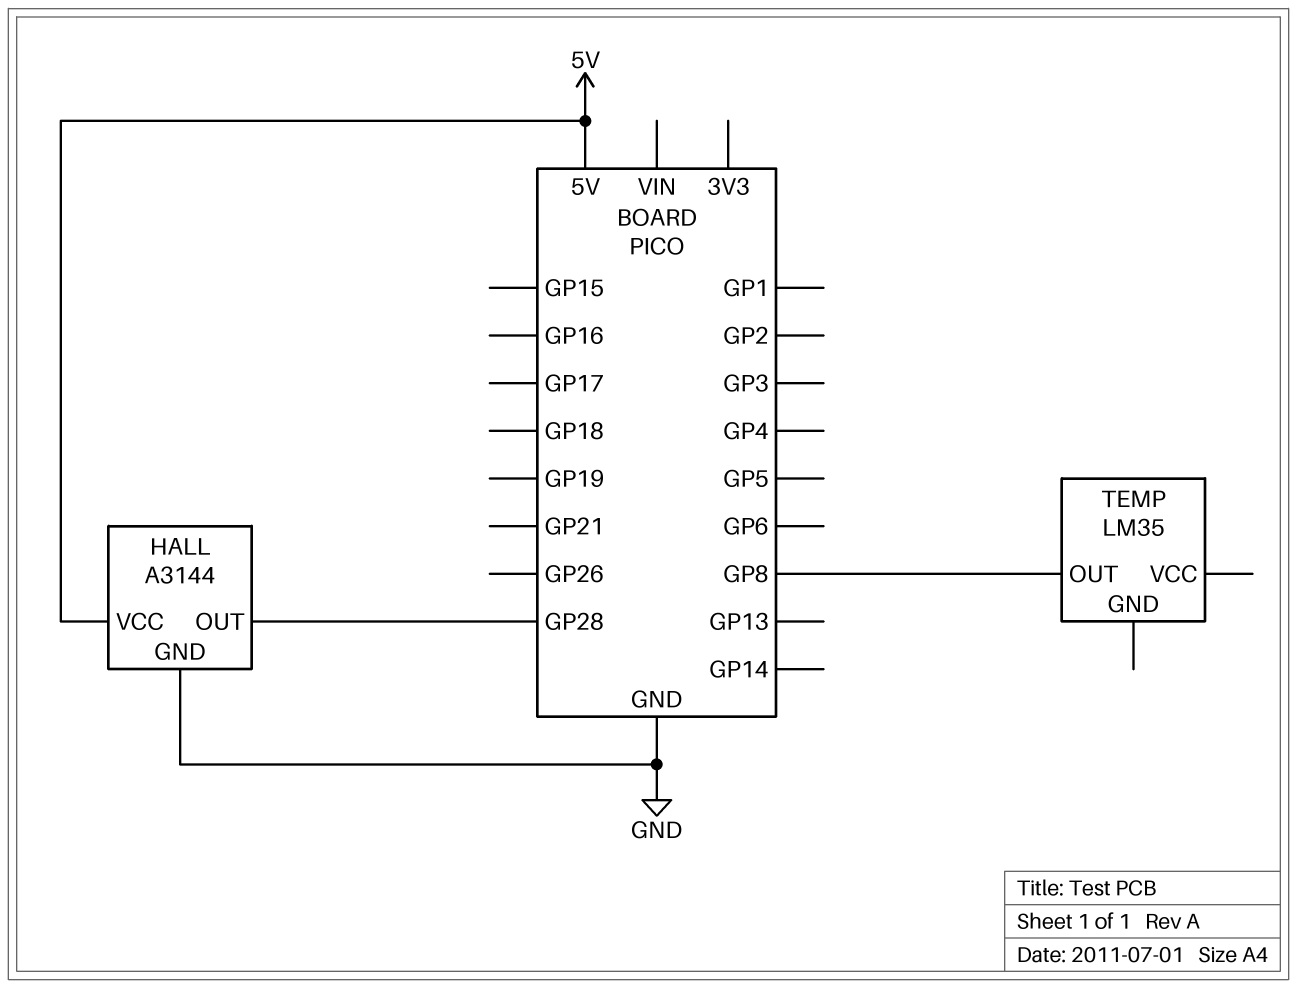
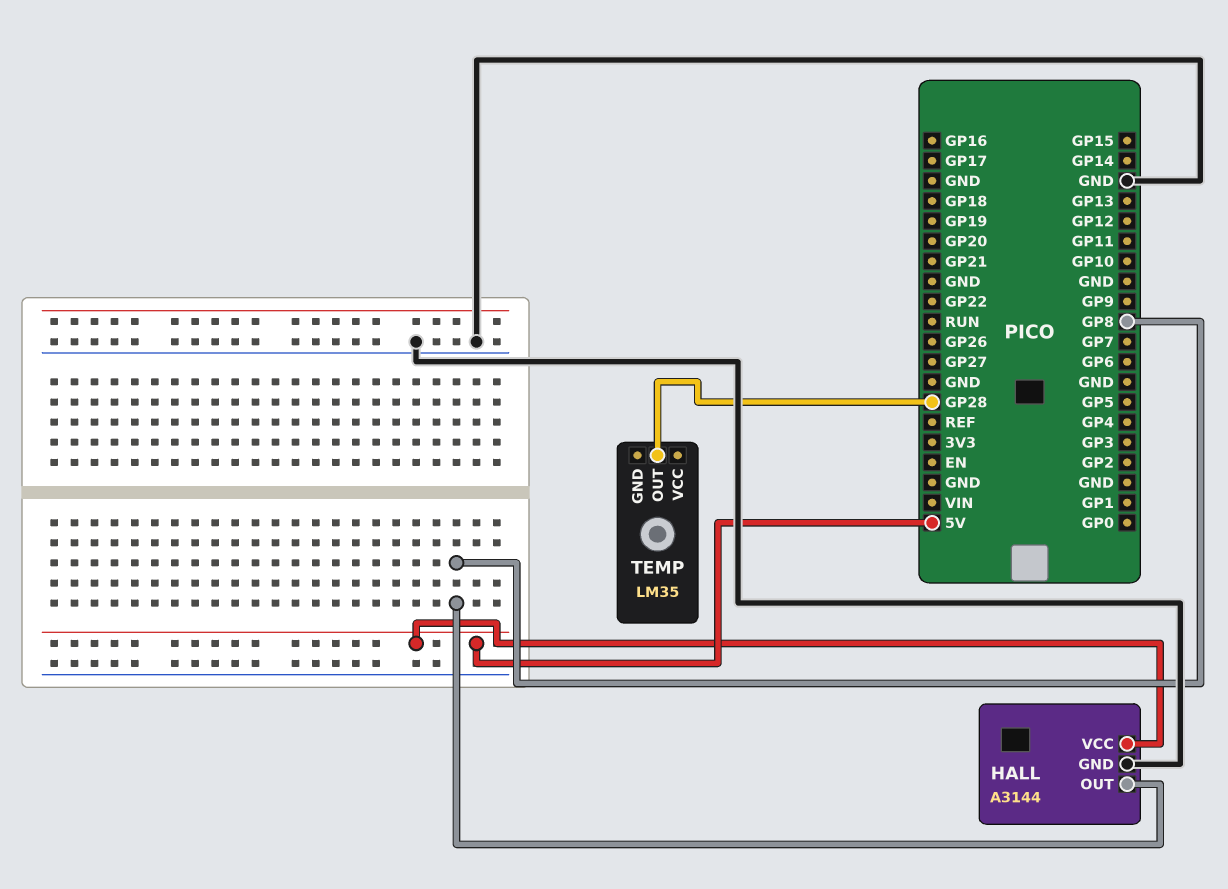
HALL pin OUT: GP28 -> GP8
TEMP pin OUT: GP8 -> GP28

